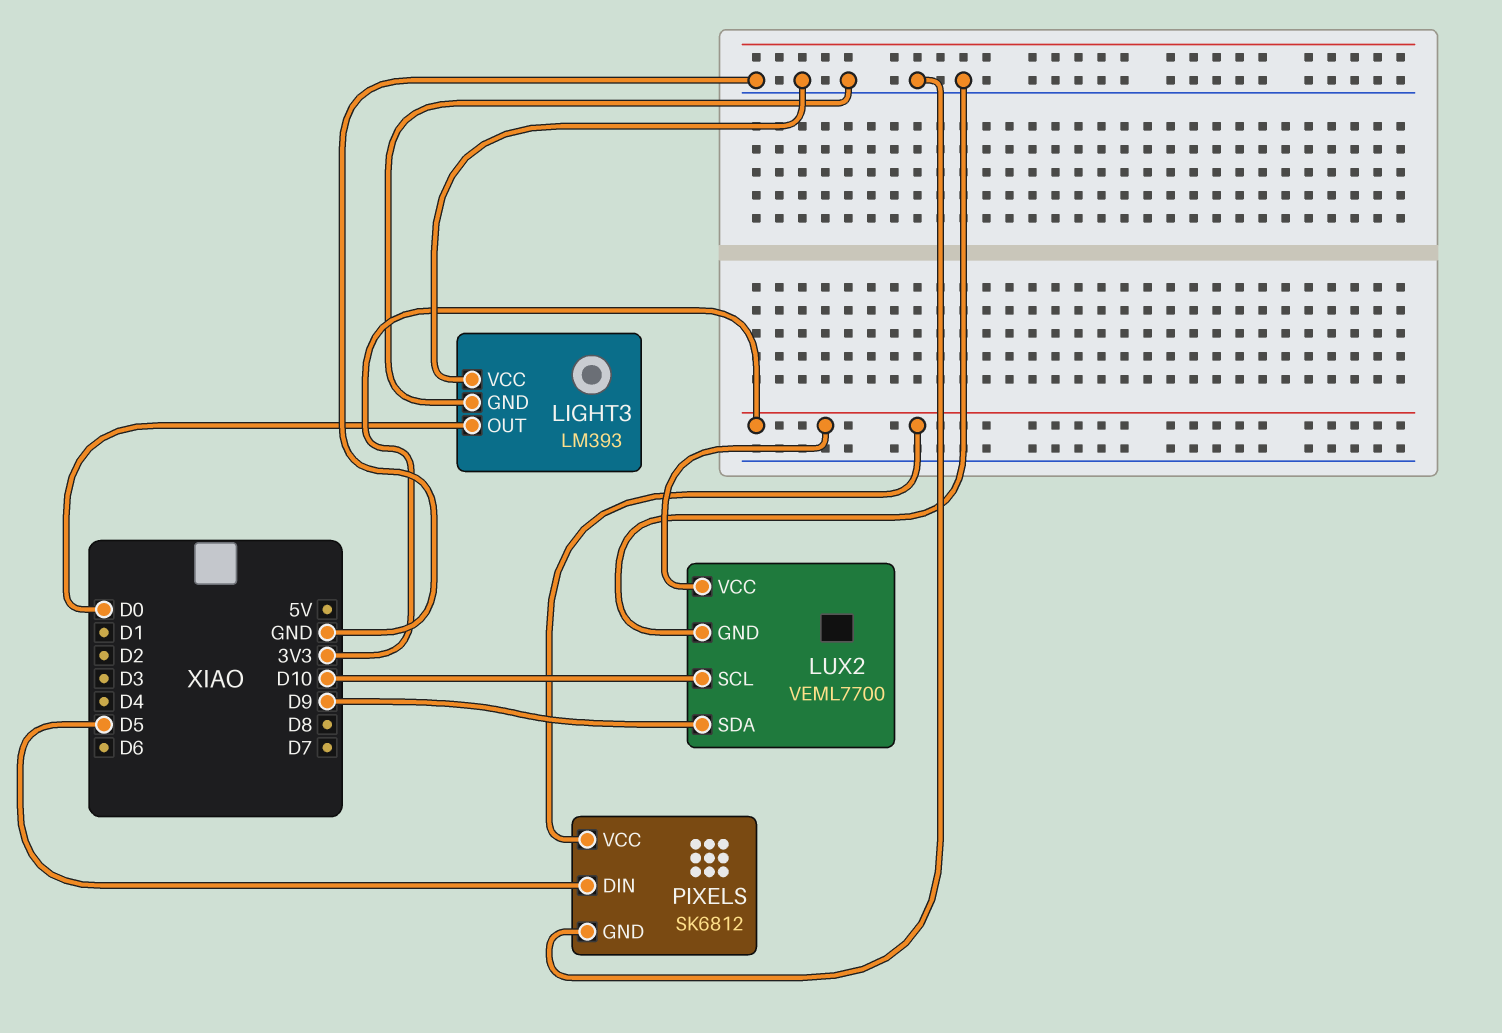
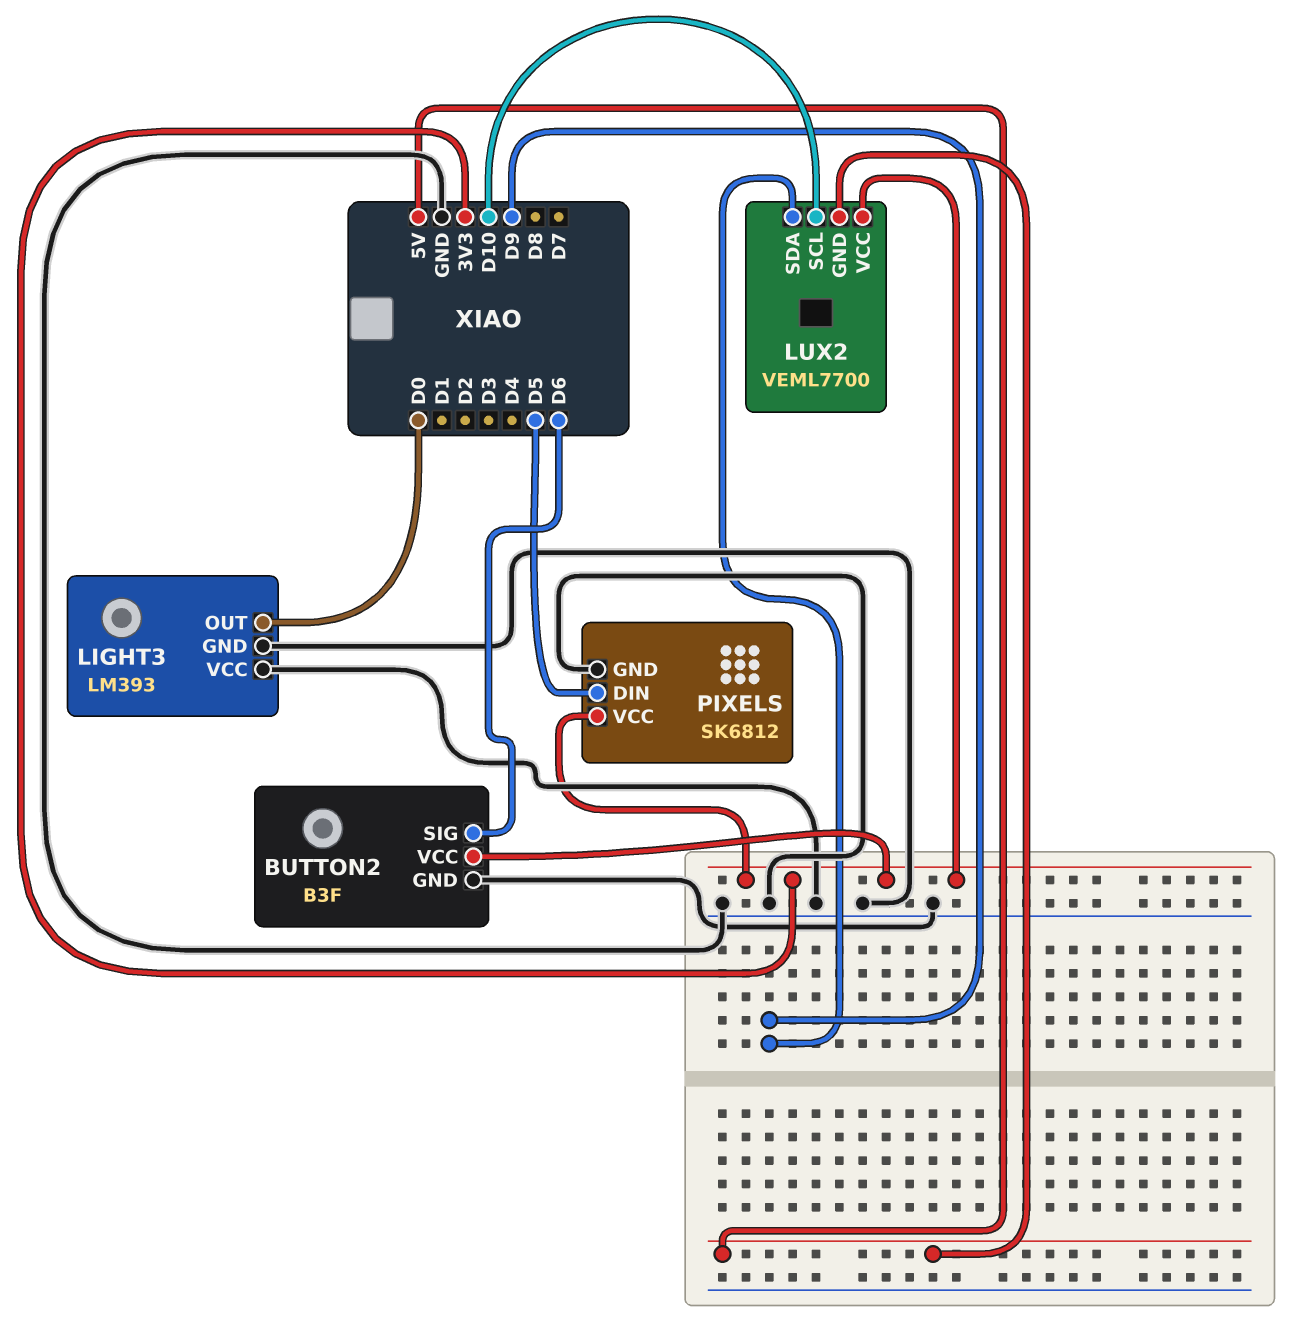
BUTTON2: none -> B3F
BUTTON2 pin GND: none -> GND
BUTTON2 pin SIG: none -> D6
BUTTON2 pin VCC: none -> 3V3
LUX2 pin GND: GND -> 5V

